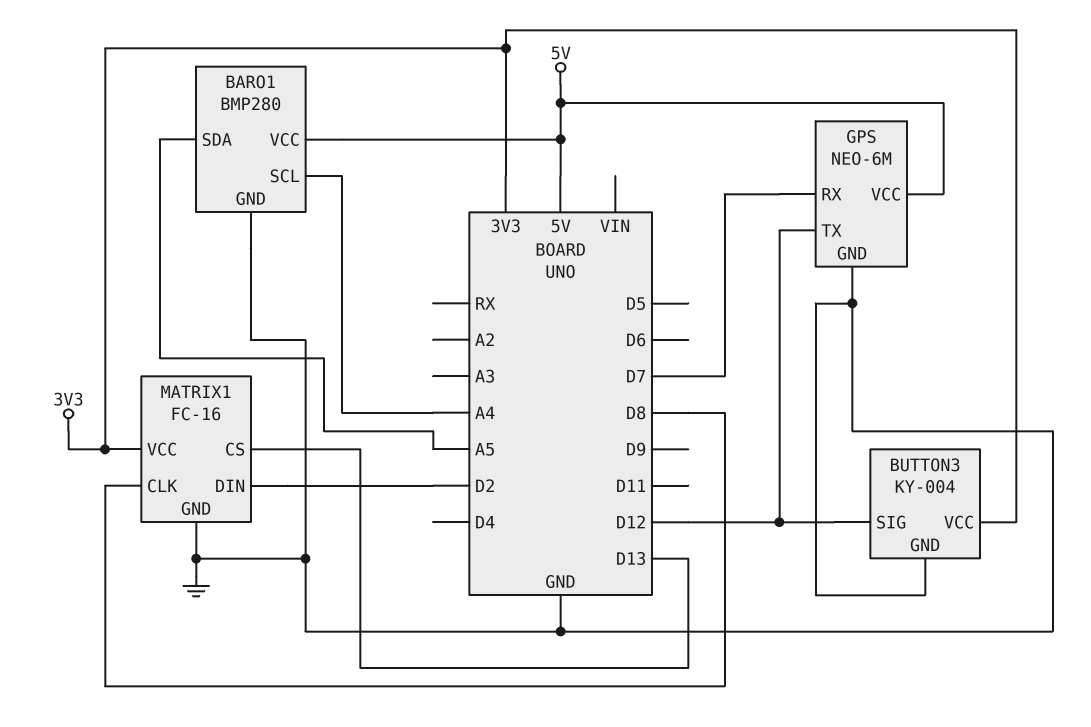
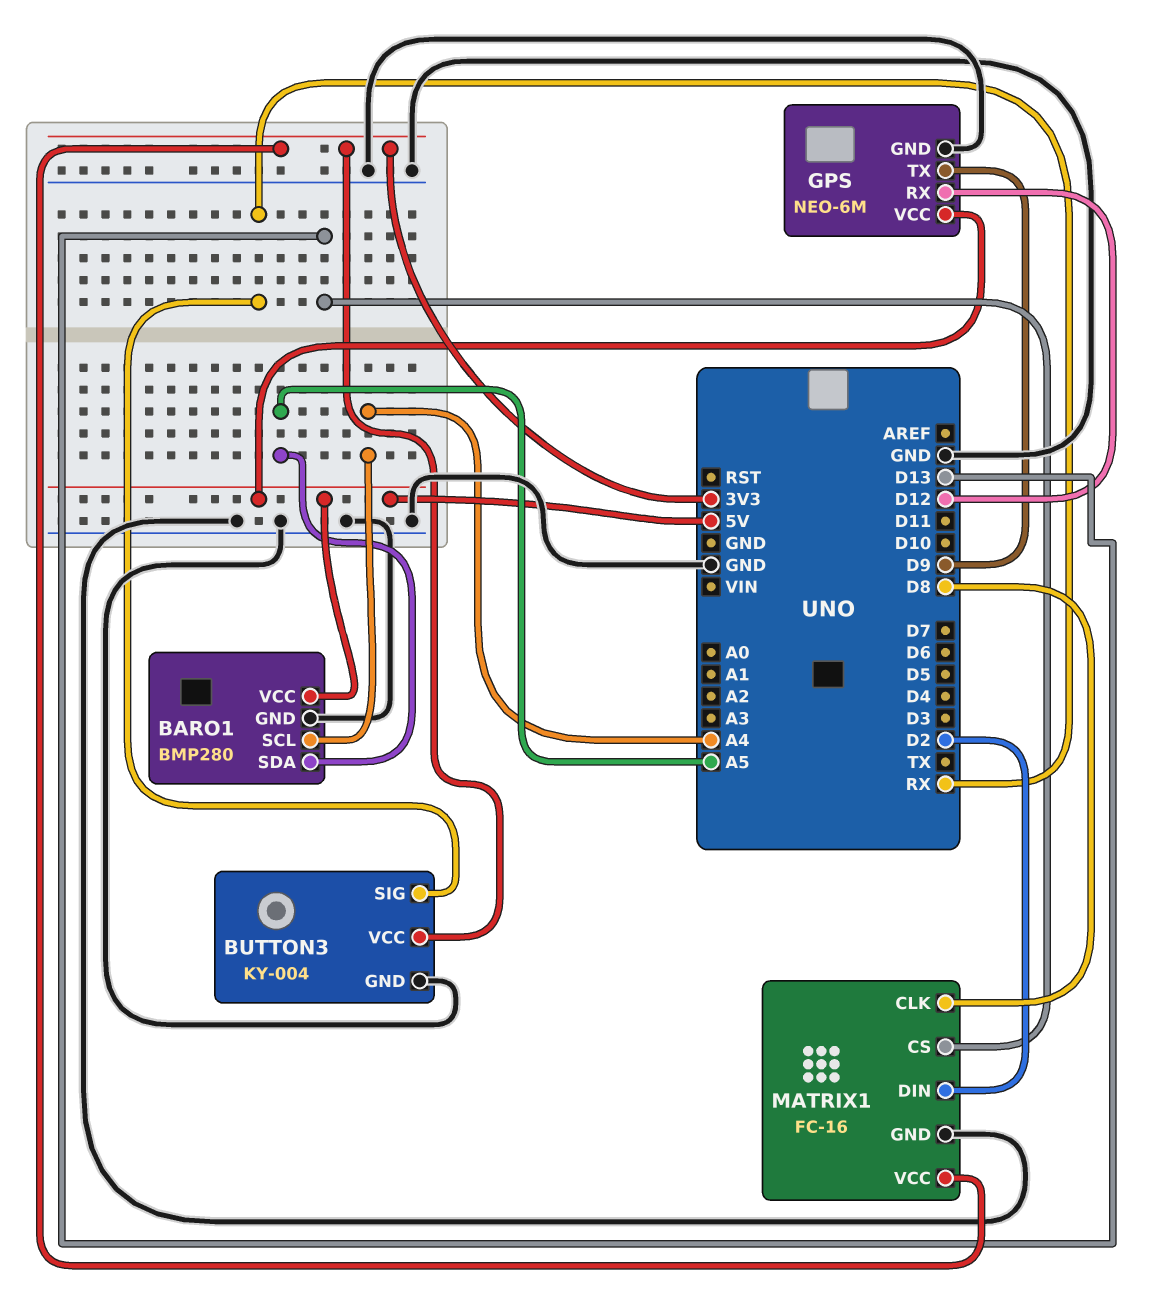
BUTTON3 pin SIG: D12 -> RX
GPS pin RX: D7 -> D12
GPS pin TX: D12 -> D9

